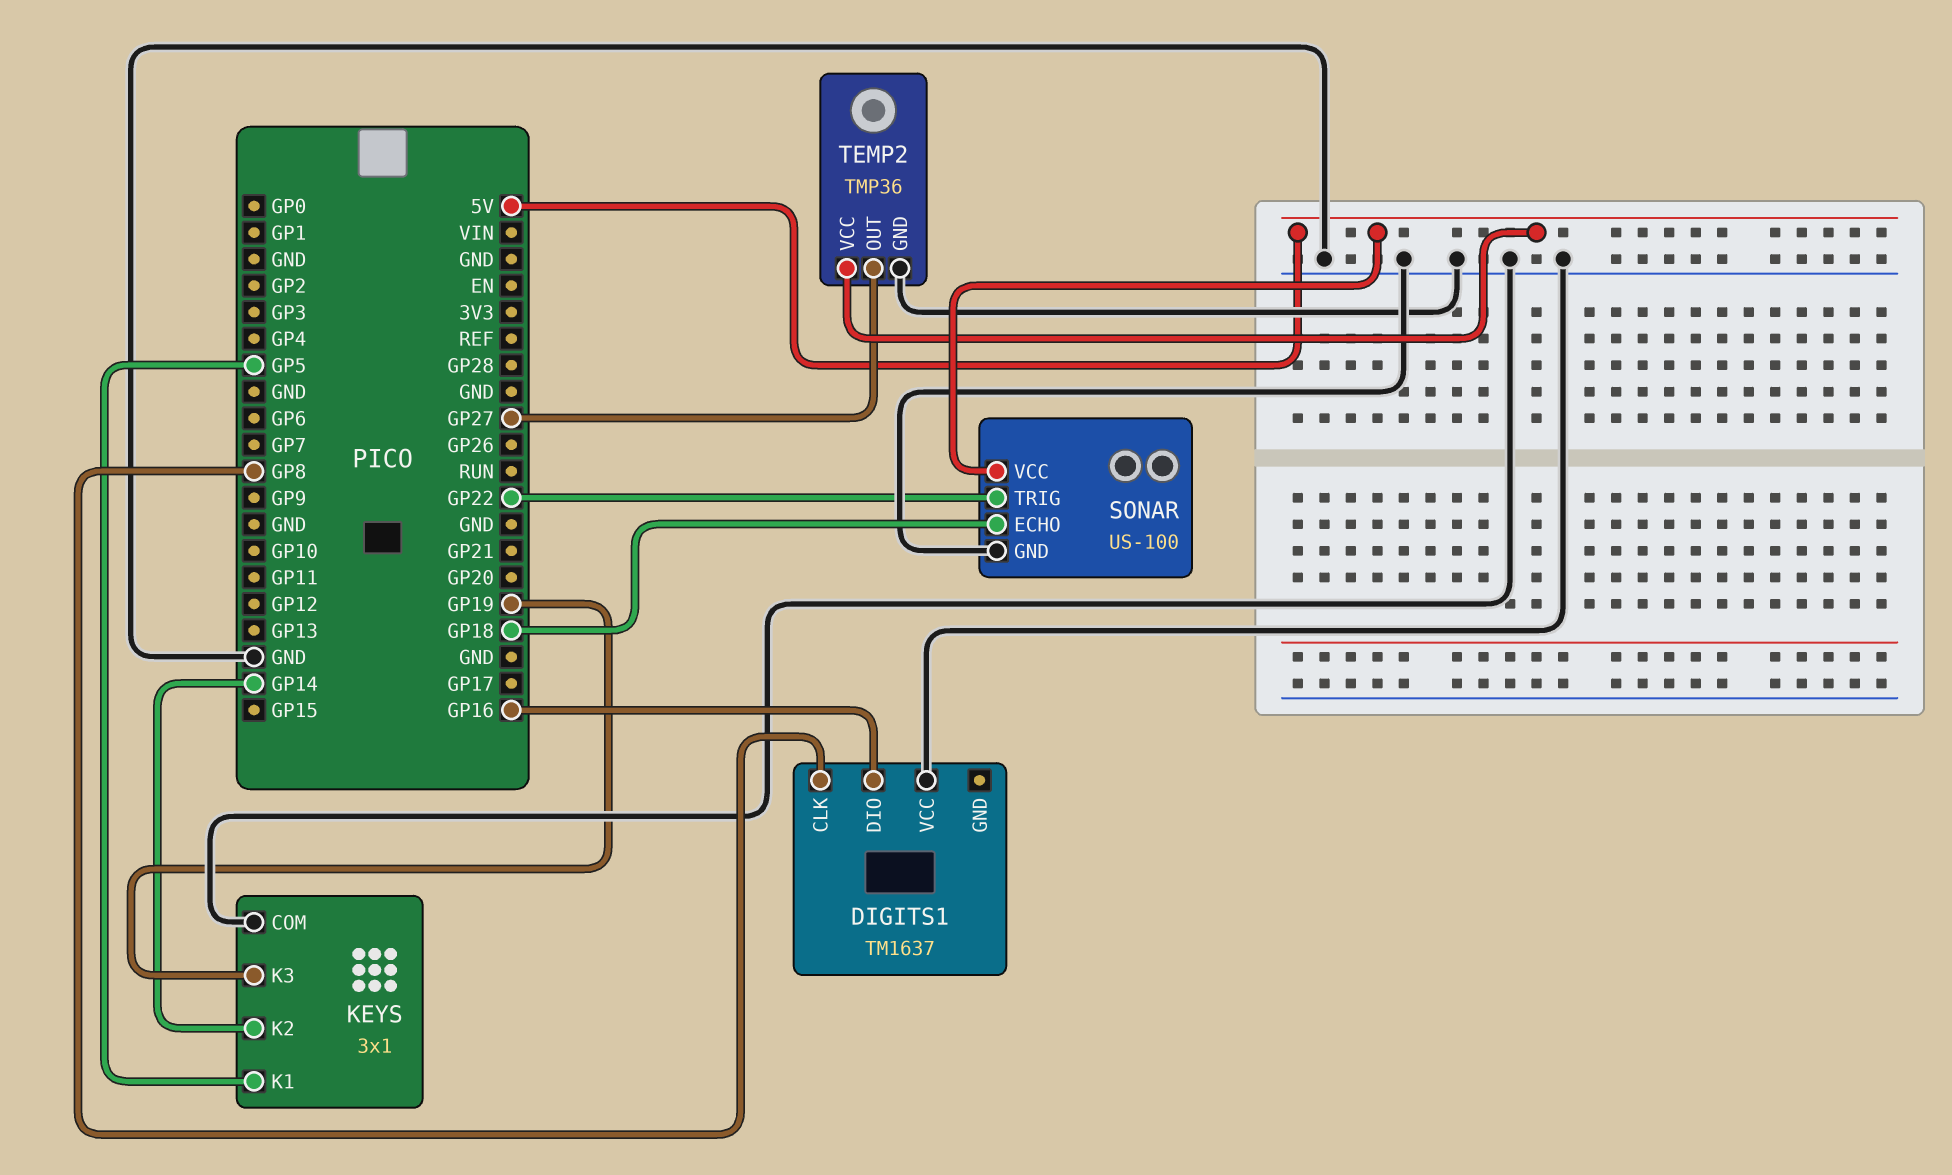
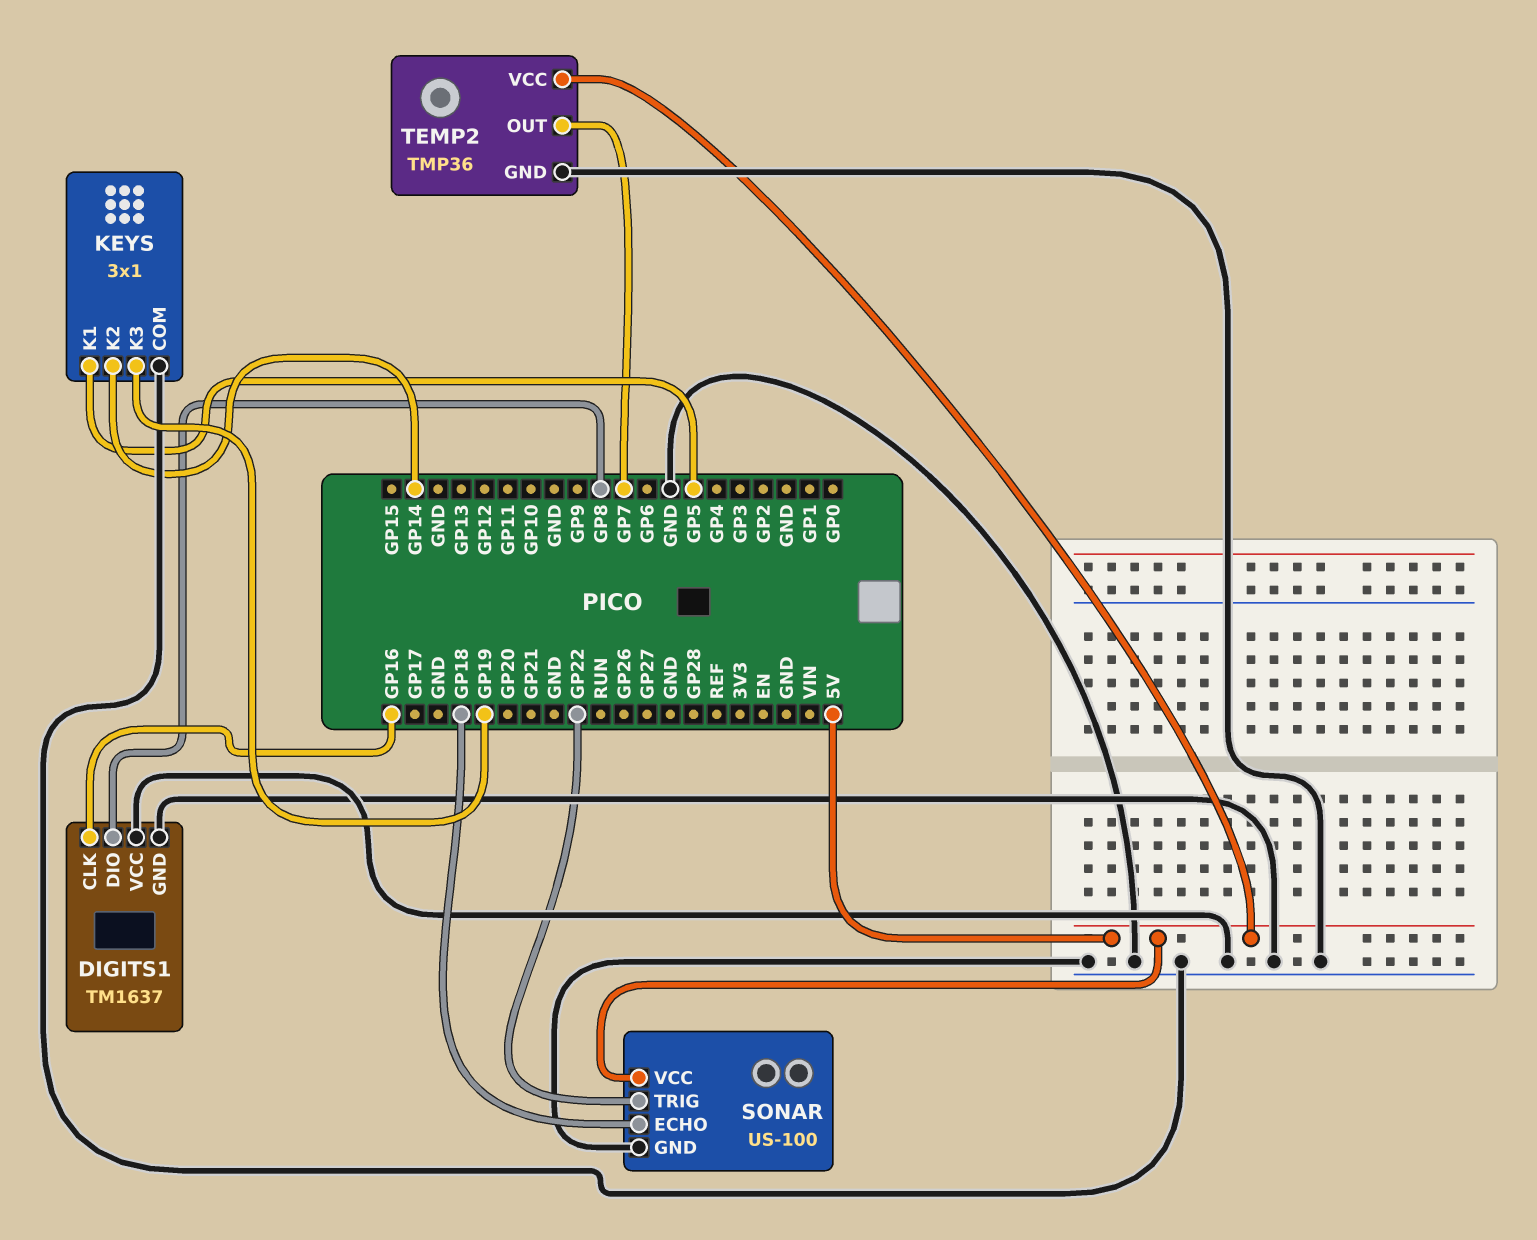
DIGITS1 pin CLK: GP8 -> GP16
DIGITS1 pin DIO: GP16 -> GP8
DIGITS1 pin GND: none -> GND
TEMP2 pin OUT: GP27 -> GP7

